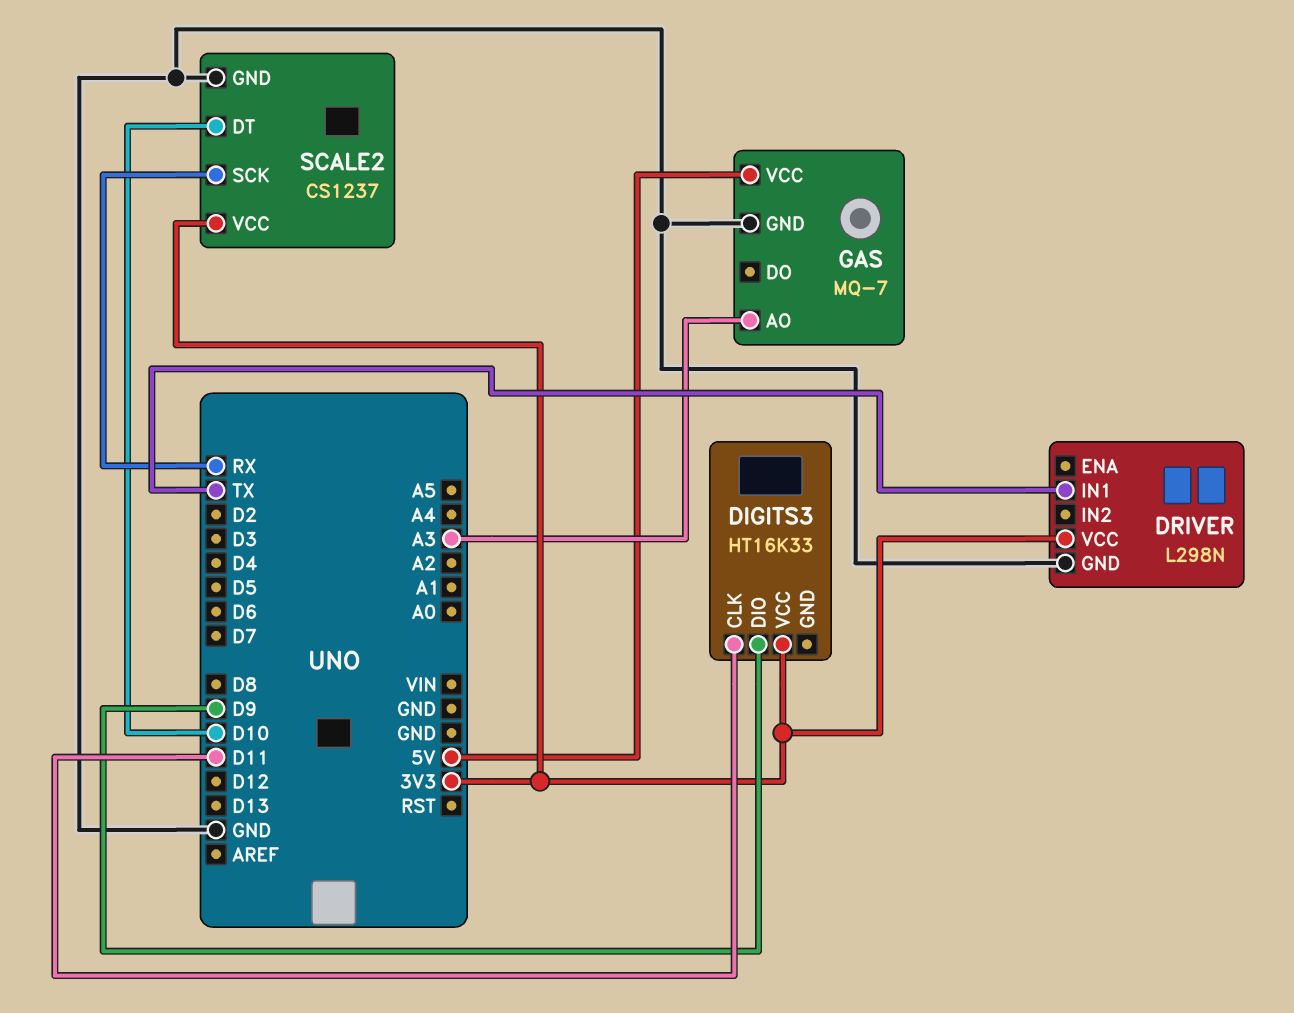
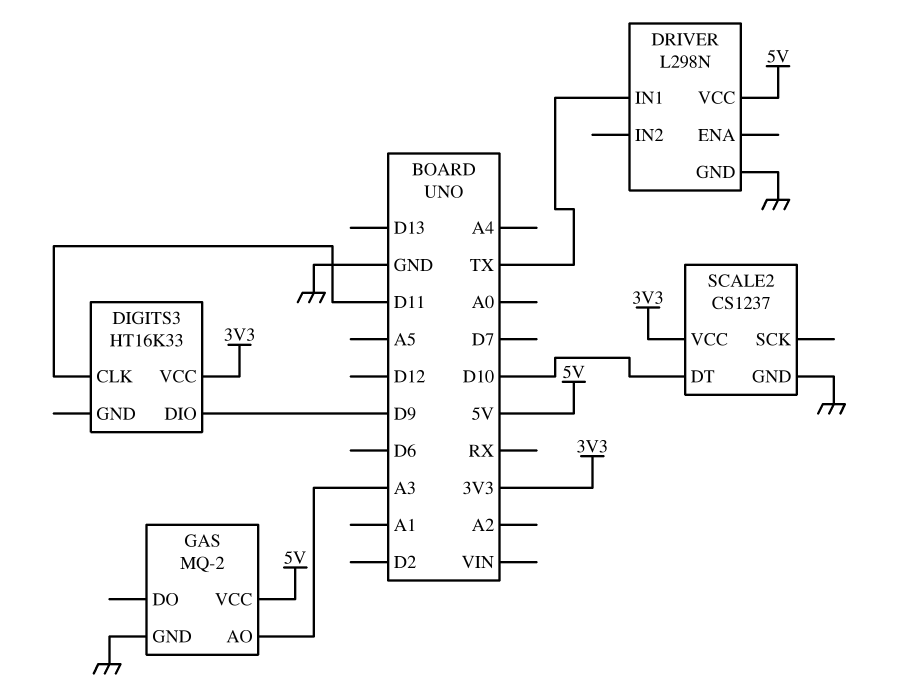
DRIVER pin VCC: 3V3 -> 5V
GAS: MQ-7 -> MQ-2
SCALE2 pin SCK: RX -> none

